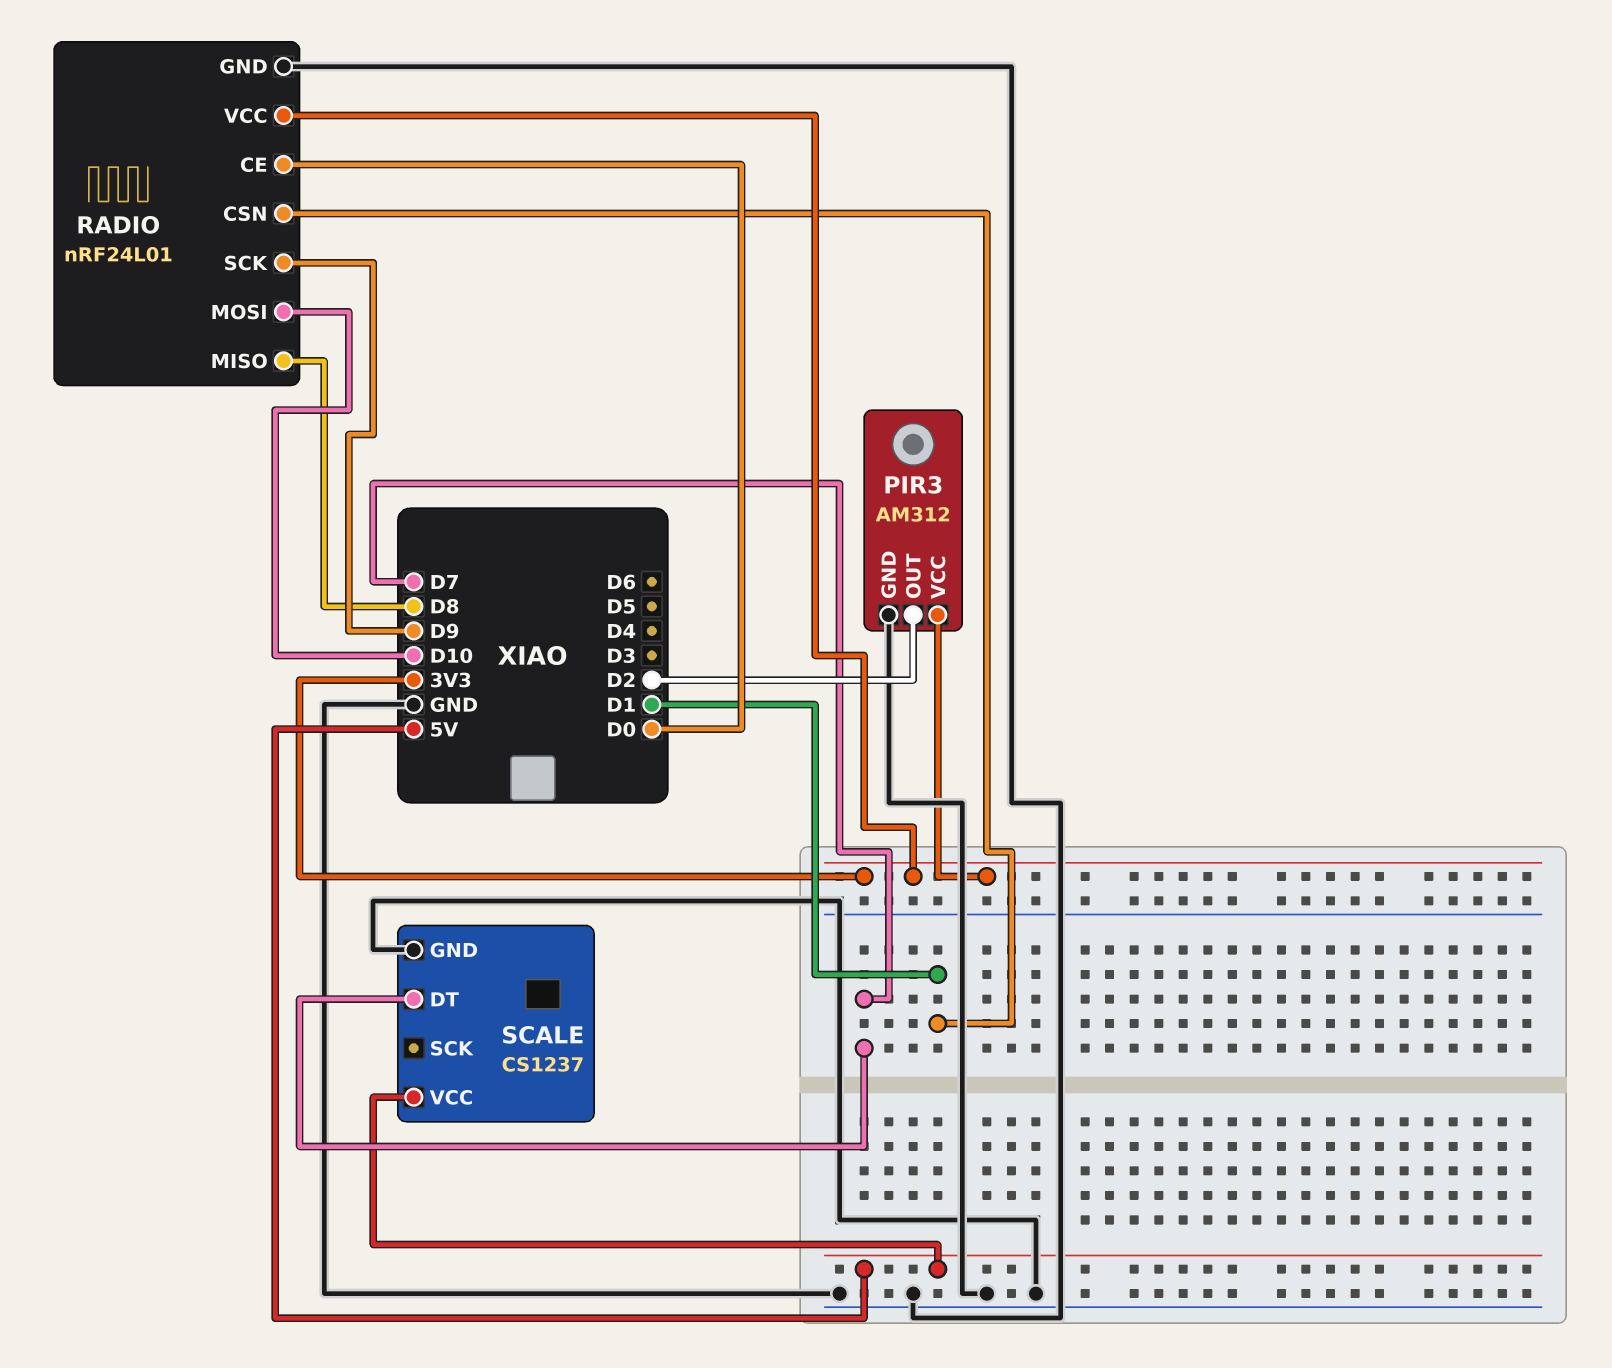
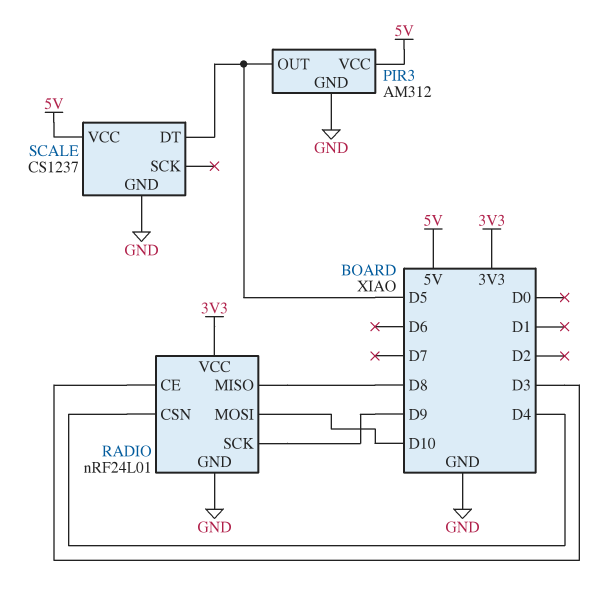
PIR3 pin OUT: D2 -> D5
PIR3 pin VCC: 3V3 -> 5V
RADIO pin CE: D0 -> D3
RADIO pin CSN: D1 -> D4
SCALE pin DT: D7 -> D5

